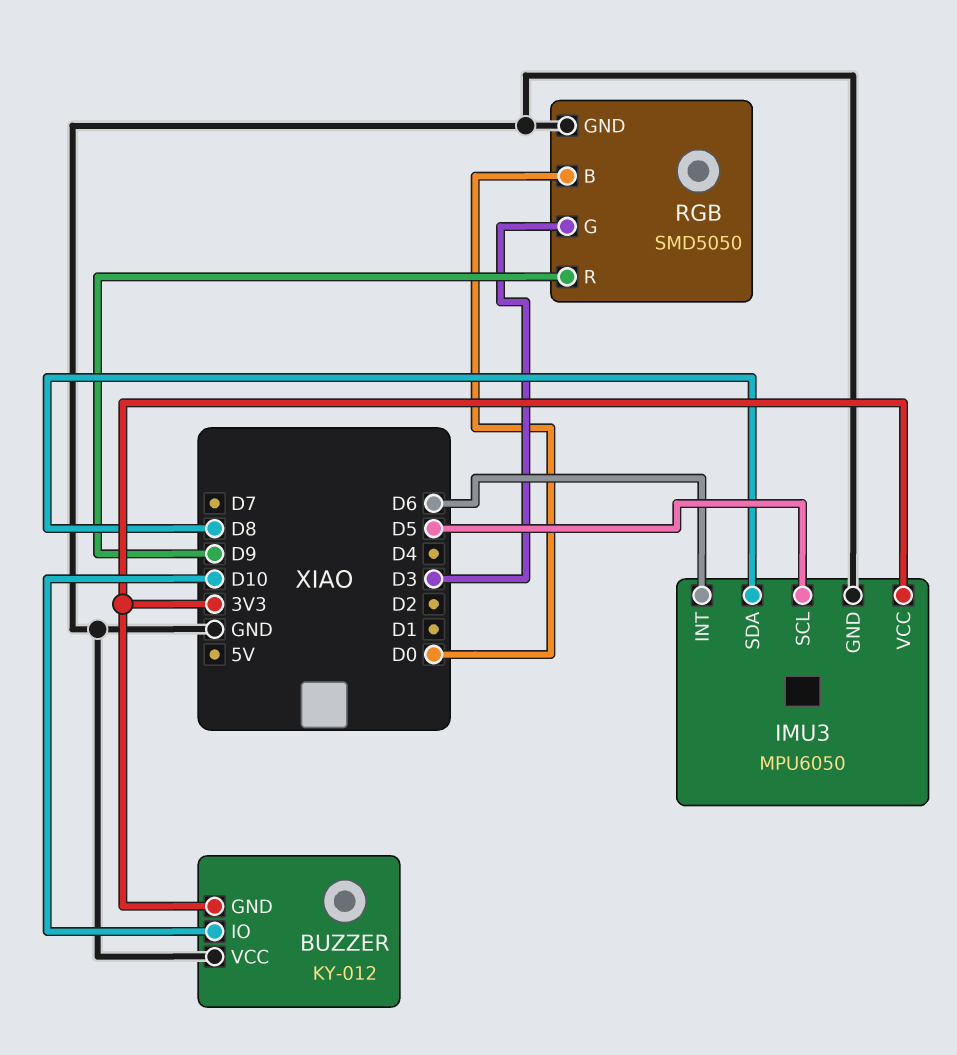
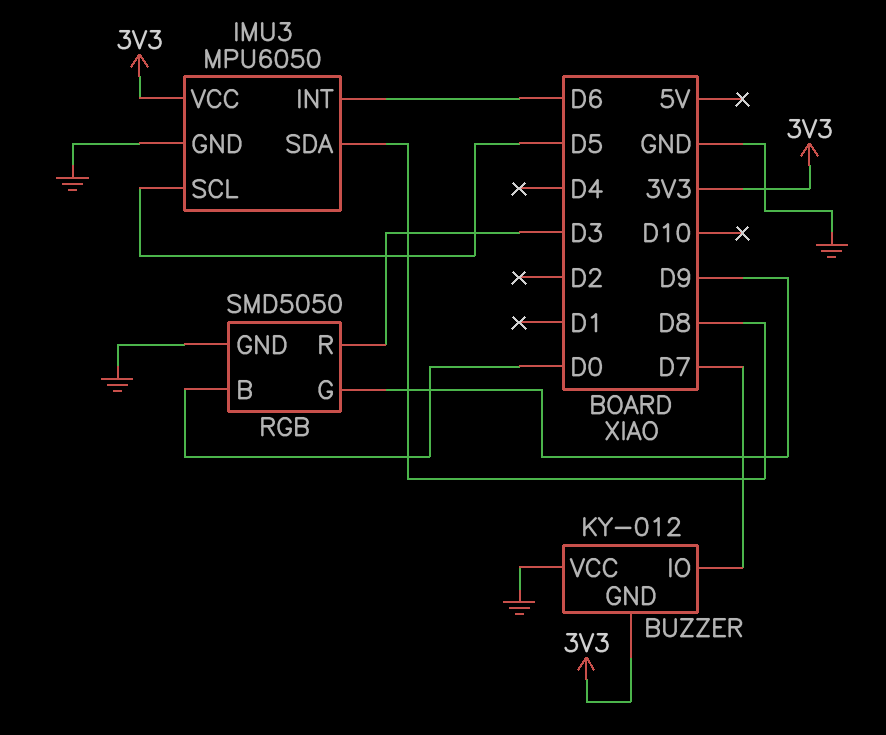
BUZZER pin IO: D10 -> D7
RGB pin G: D3 -> D9
RGB pin R: D9 -> D3

